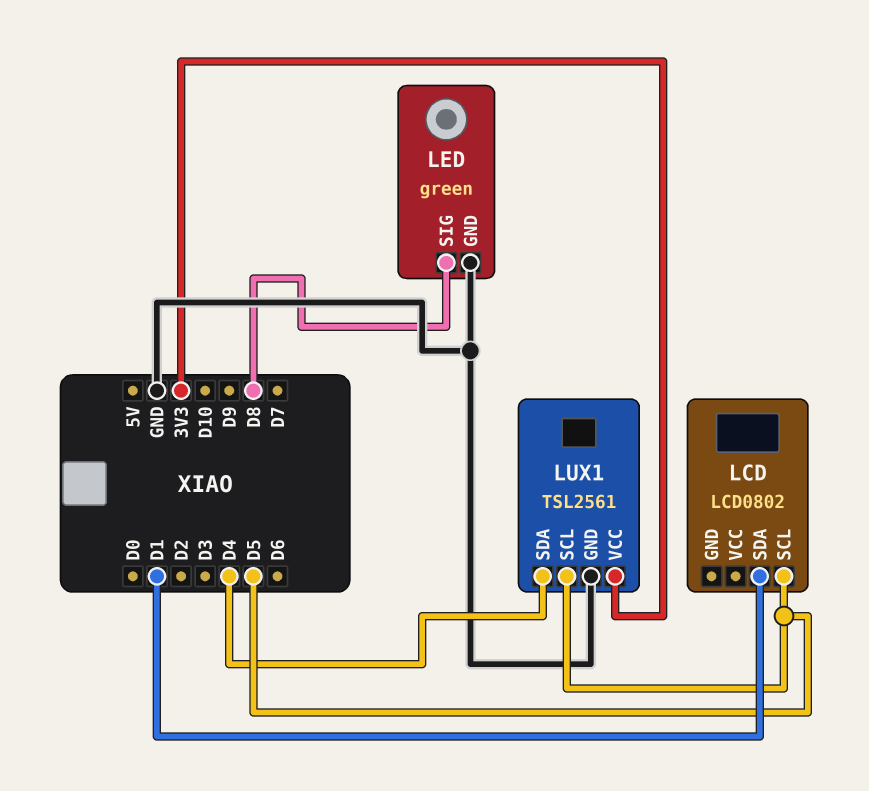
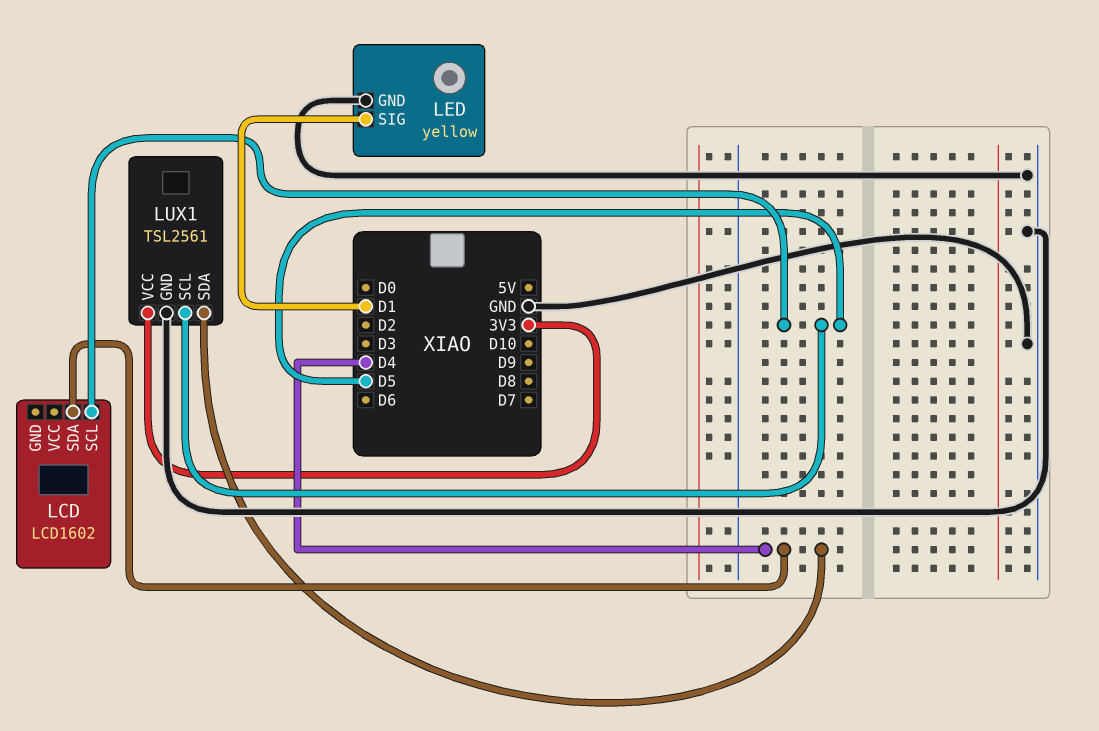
LCD: LCD0802 -> LCD1602
LCD pin SDA: D1 -> D4
LED: green -> yellow
LED pin SIG: D8 -> D1

